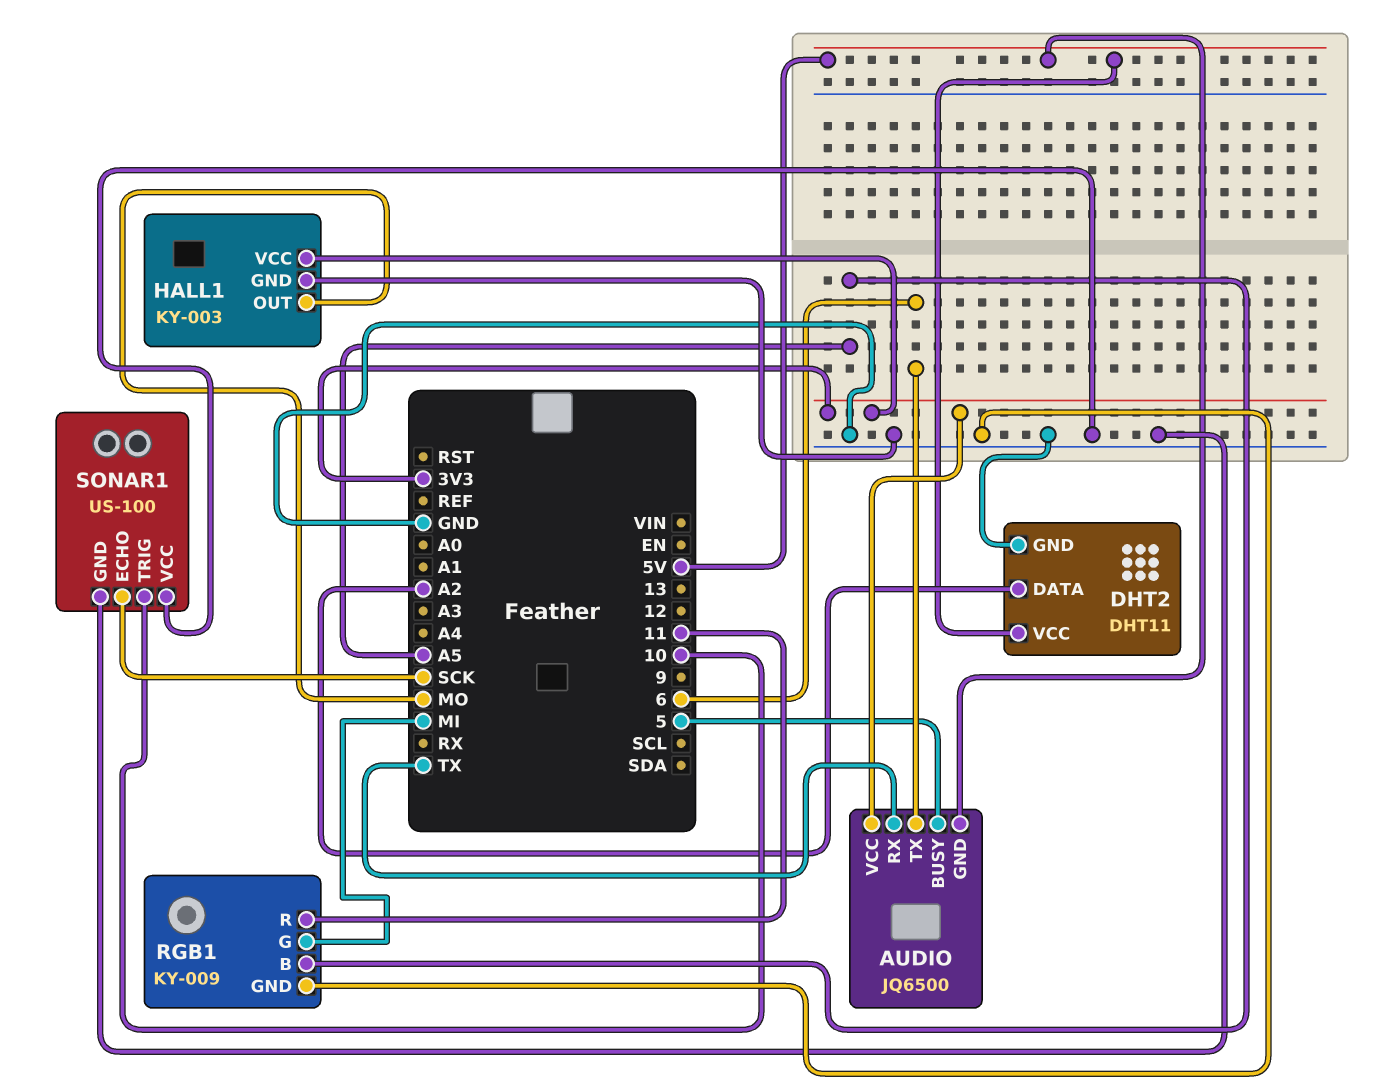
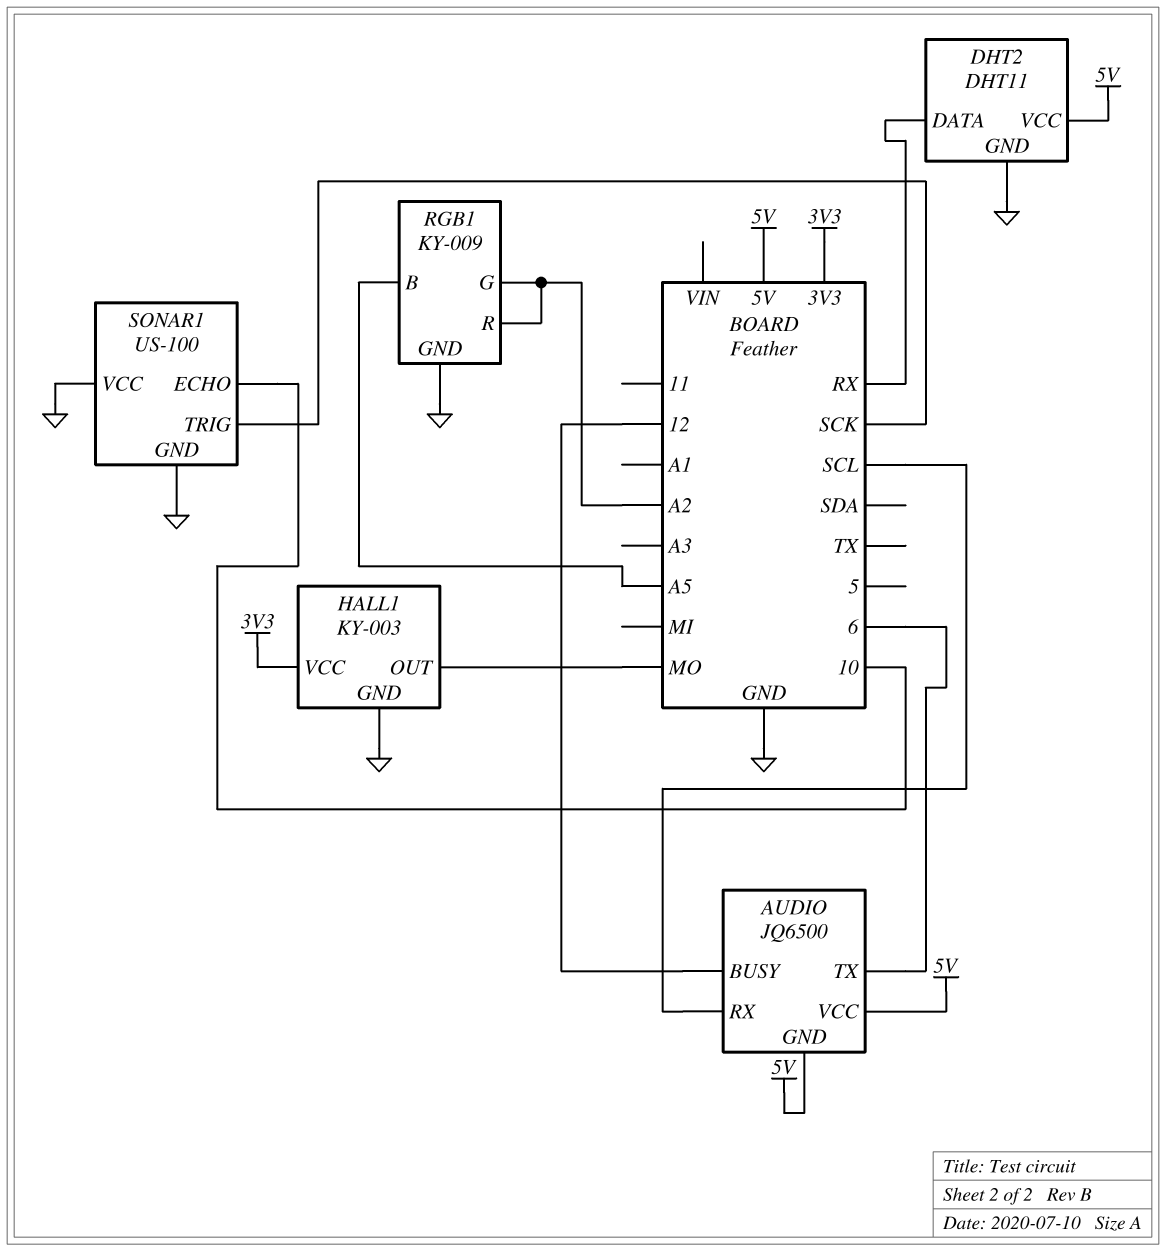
AUDIO pin BUSY: 5 -> 12
AUDIO pin RX: TX -> SCL
AUDIO pin VCC: 3V3 -> 5V
DHT2 pin DATA: A2 -> RX
RGB1 pin G: MI -> A2
RGB1 pin R: 11 -> A2
SONAR1 pin ECHO: SCK -> 10
SONAR1 pin TRIG: 10 -> SCK

